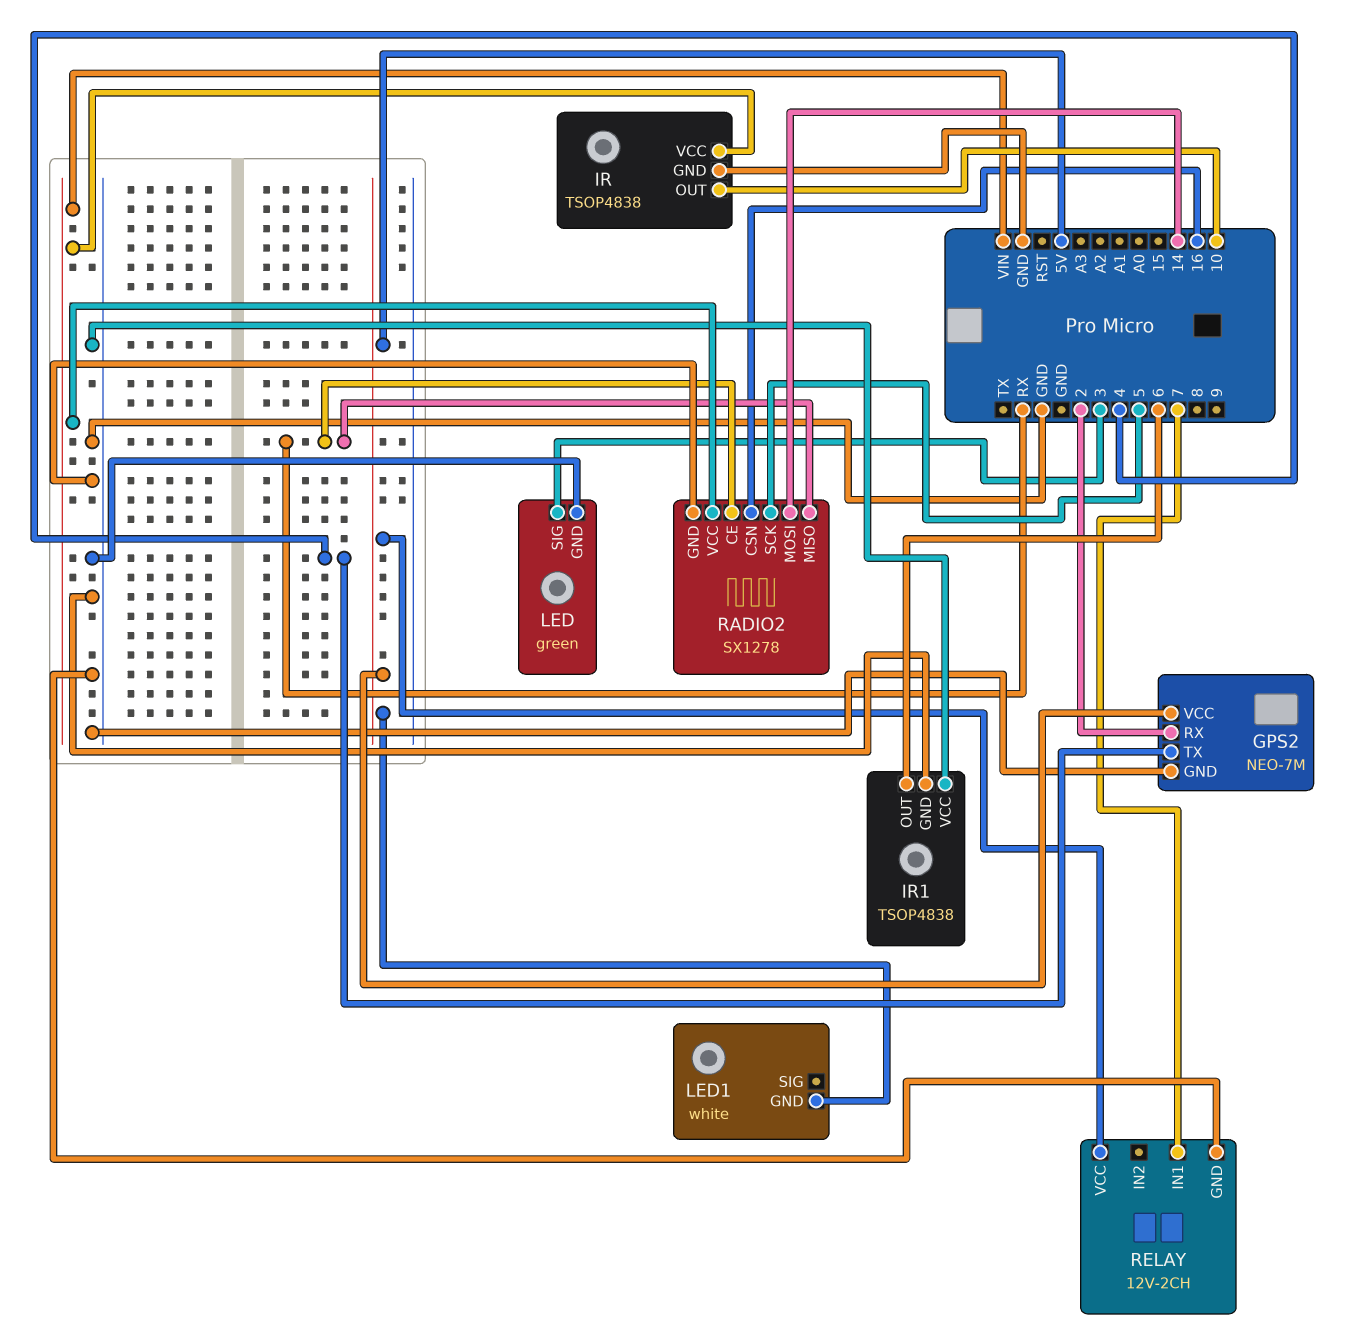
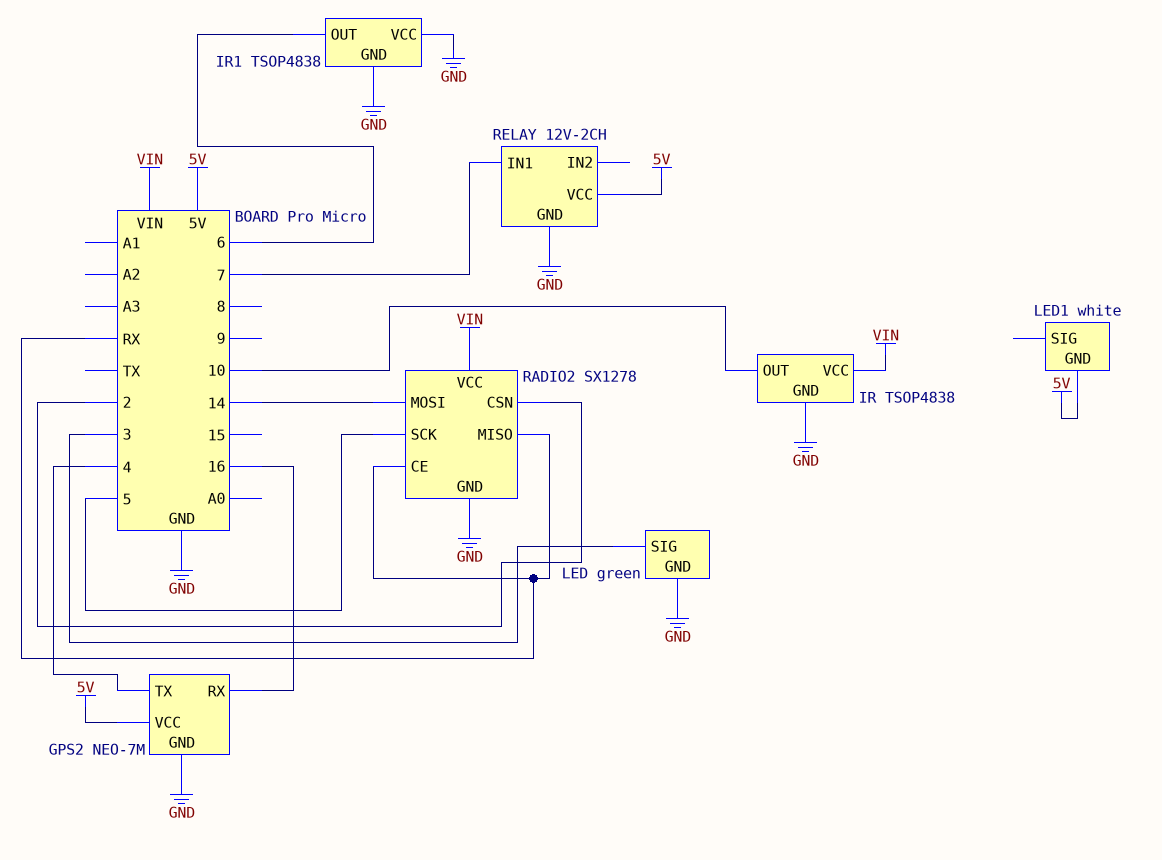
GPS2 pin RX: 2 -> 16
RADIO2 pin CSN: 16 -> 2

